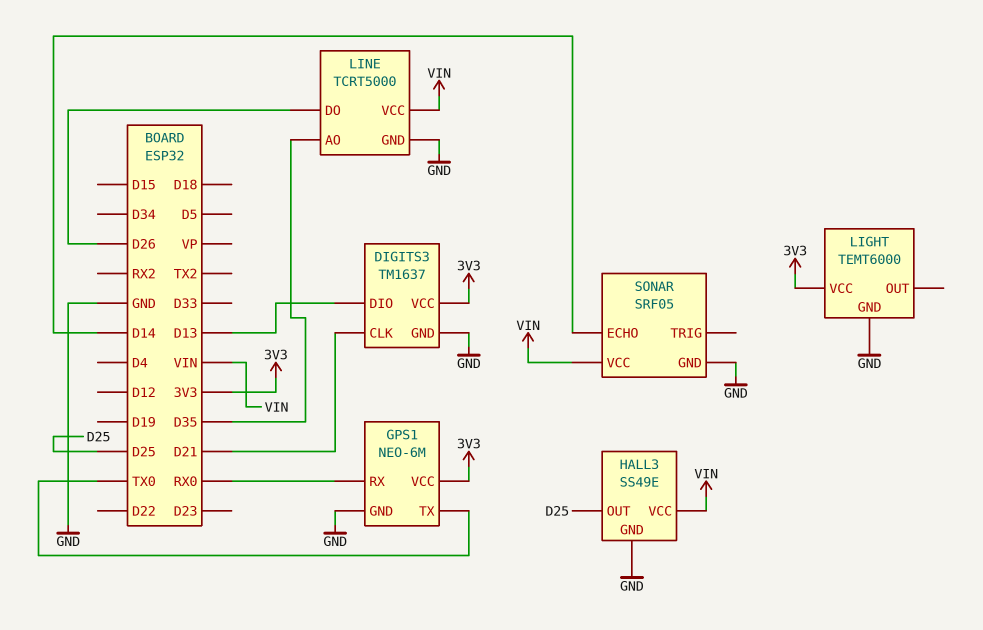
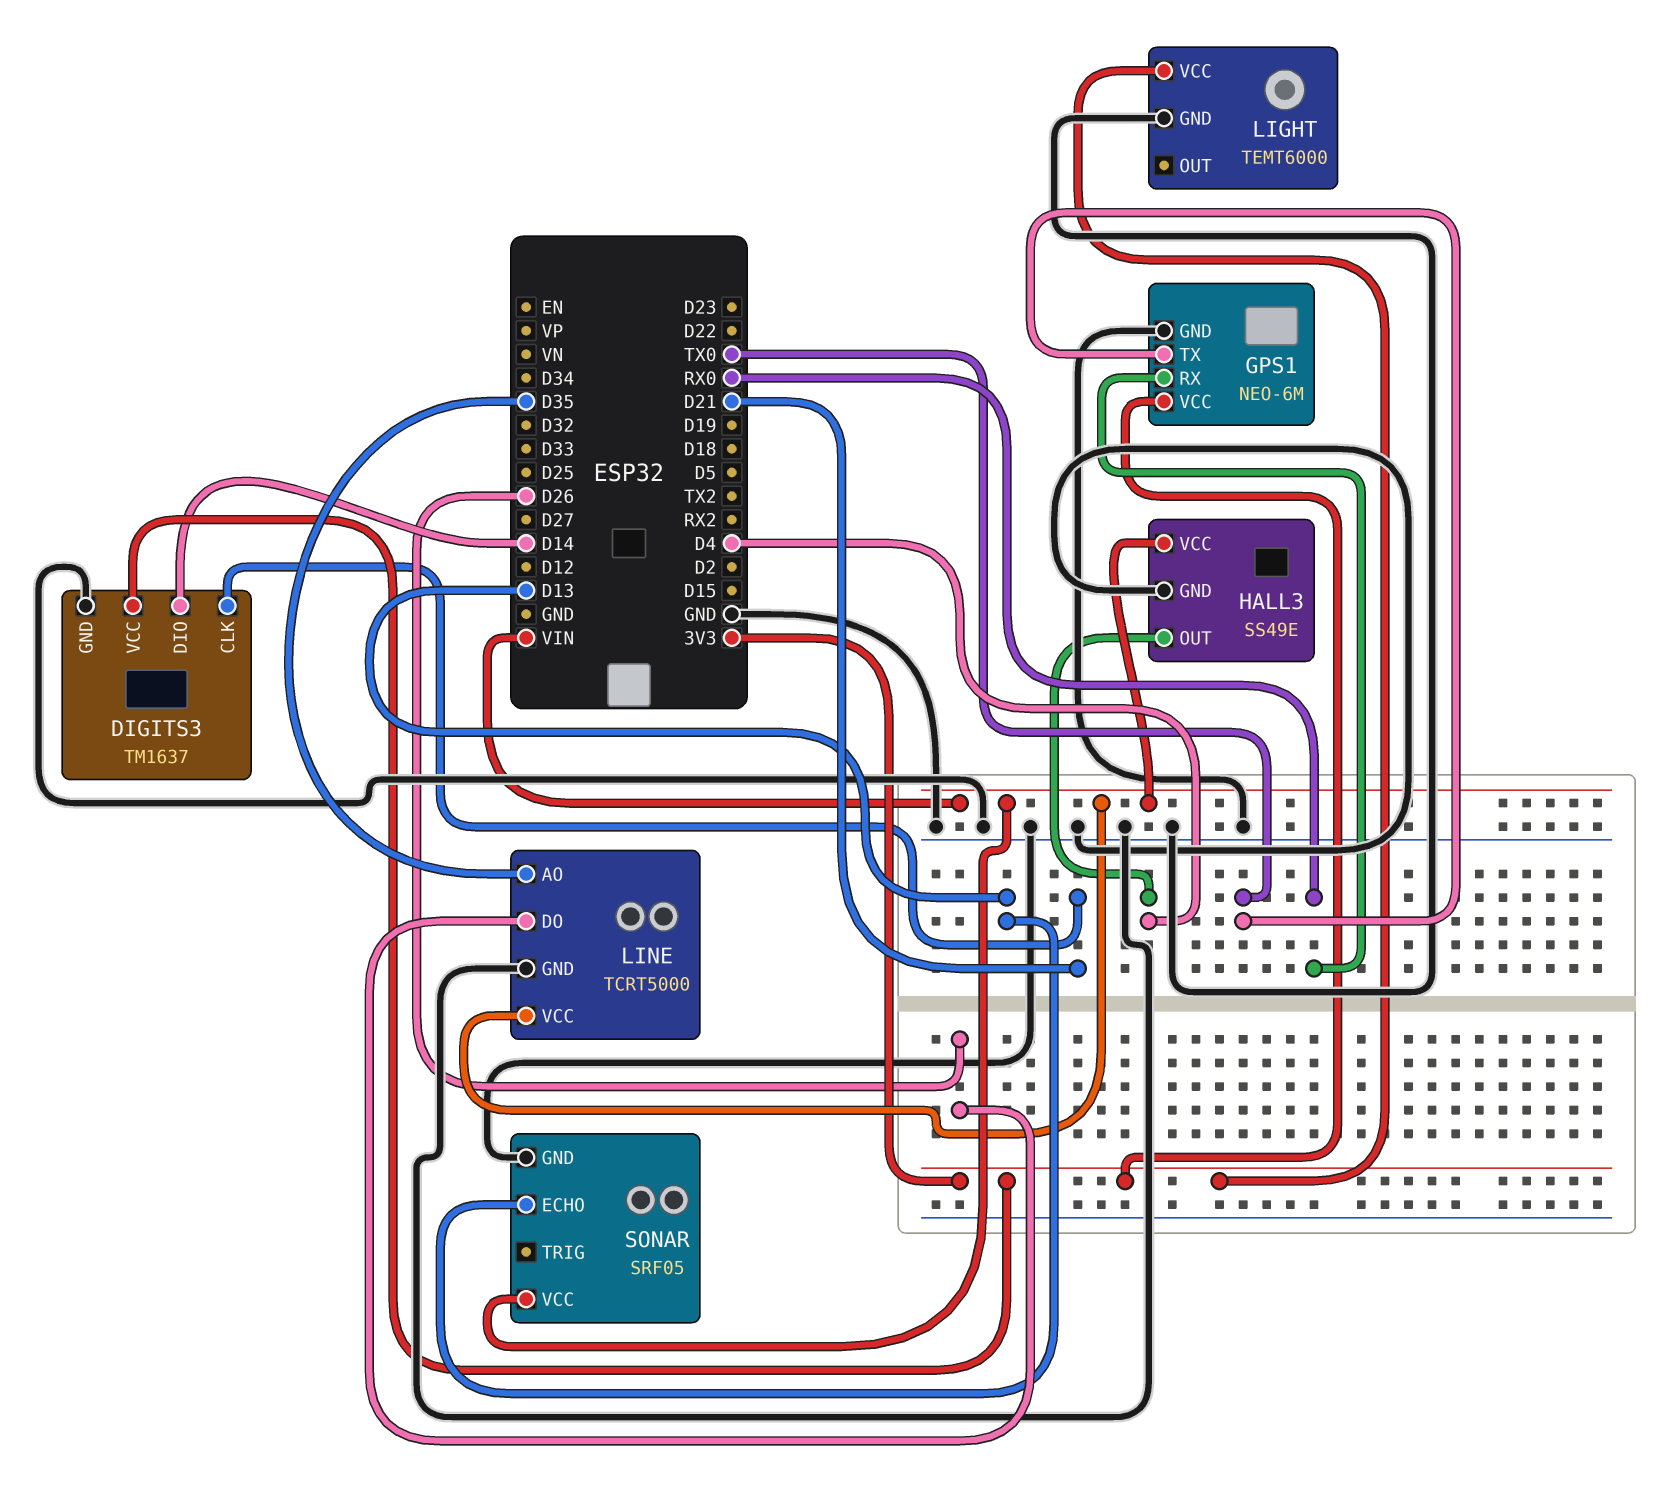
DIGITS3 pin DIO: D13 -> D14
HALL3 pin OUT: D25 -> D4
SONAR pin ECHO: D14 -> D13

